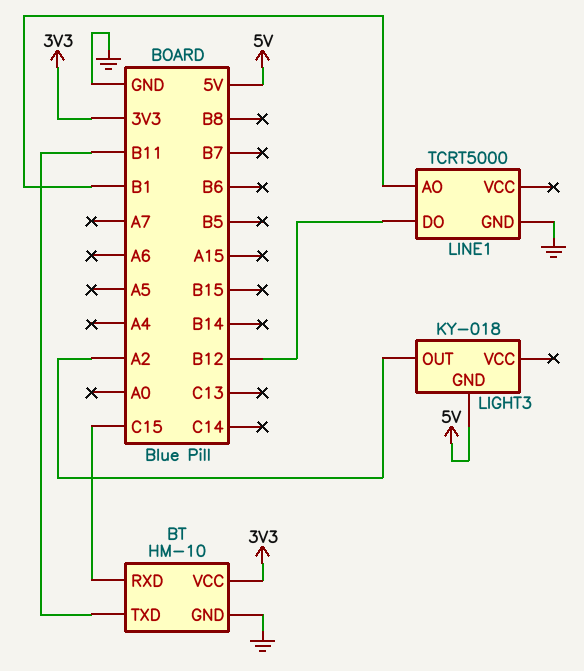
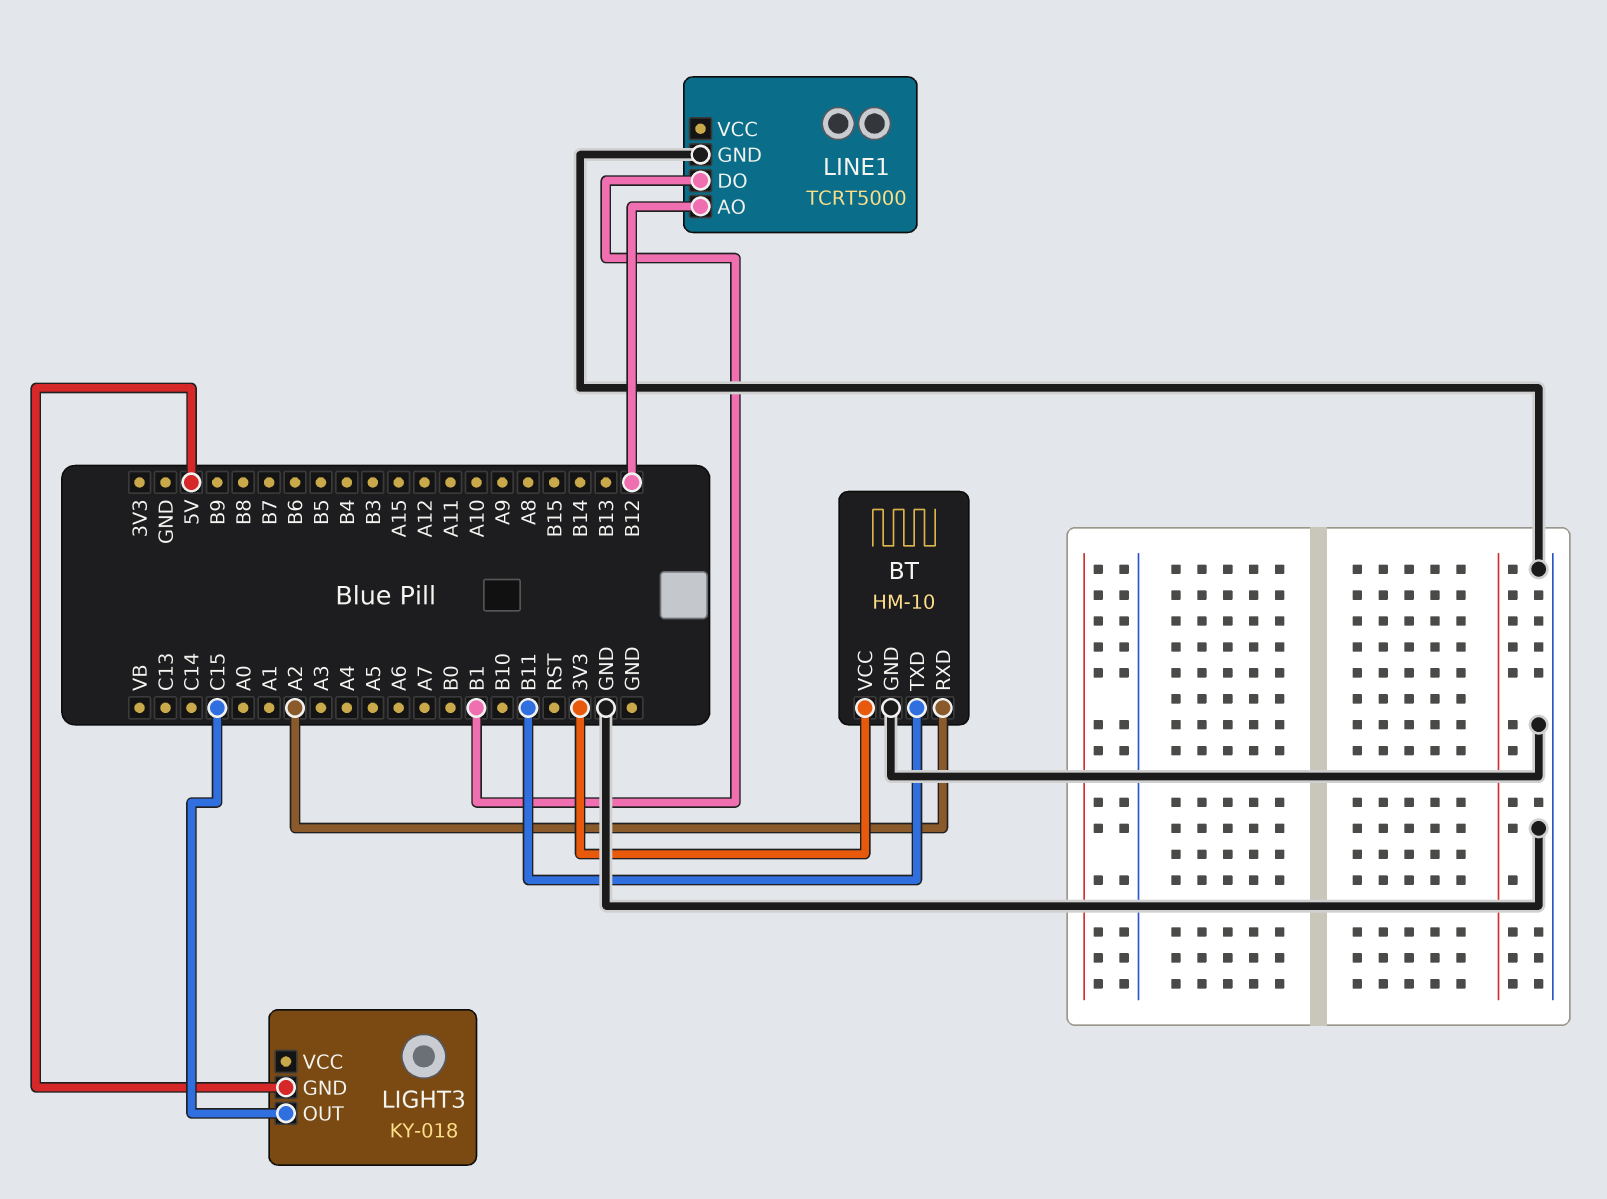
BT pin RXD: C15 -> A2
LIGHT3 pin OUT: A2 -> C15
LINE1 pin AO: B1 -> B12
LINE1 pin DO: B12 -> B1

